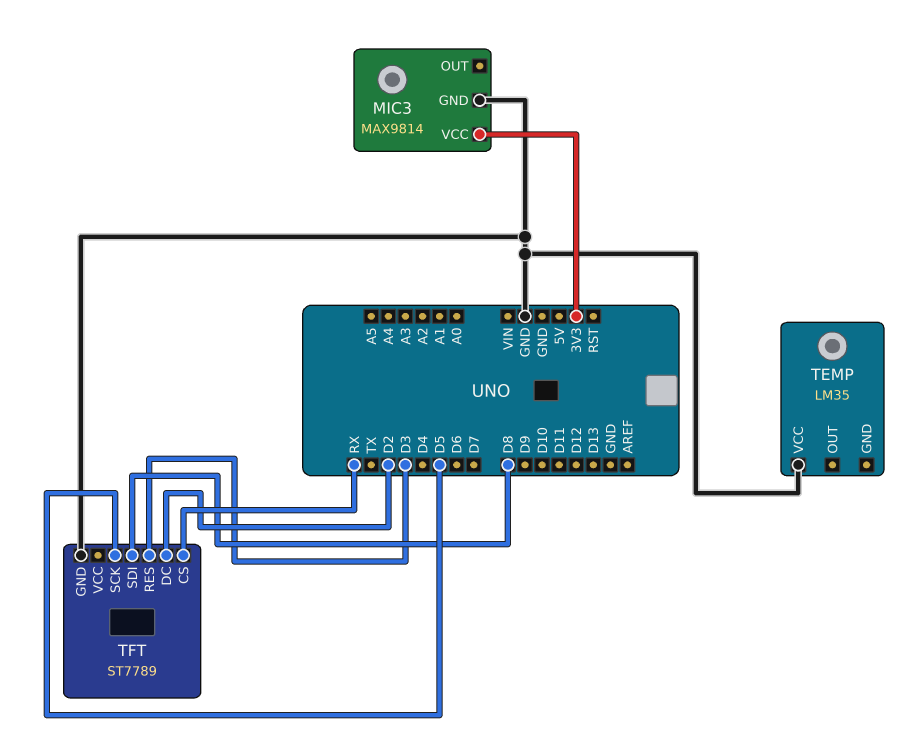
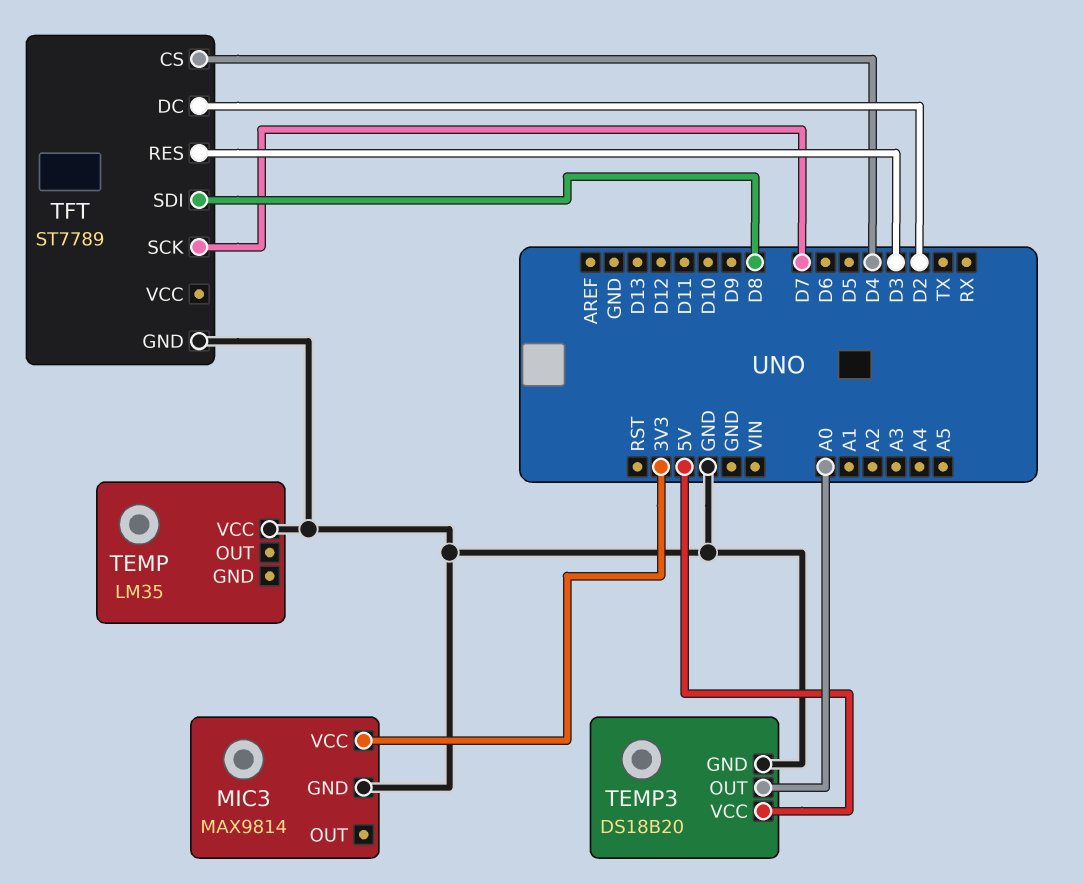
TEMP3: none -> DS18B20
TEMP3 pin GND: none -> GND
TEMP3 pin OUT: none -> A0
TEMP3 pin VCC: none -> 5V
TFT pin CS: RX -> D4
TFT pin SCK: D5 -> D7

